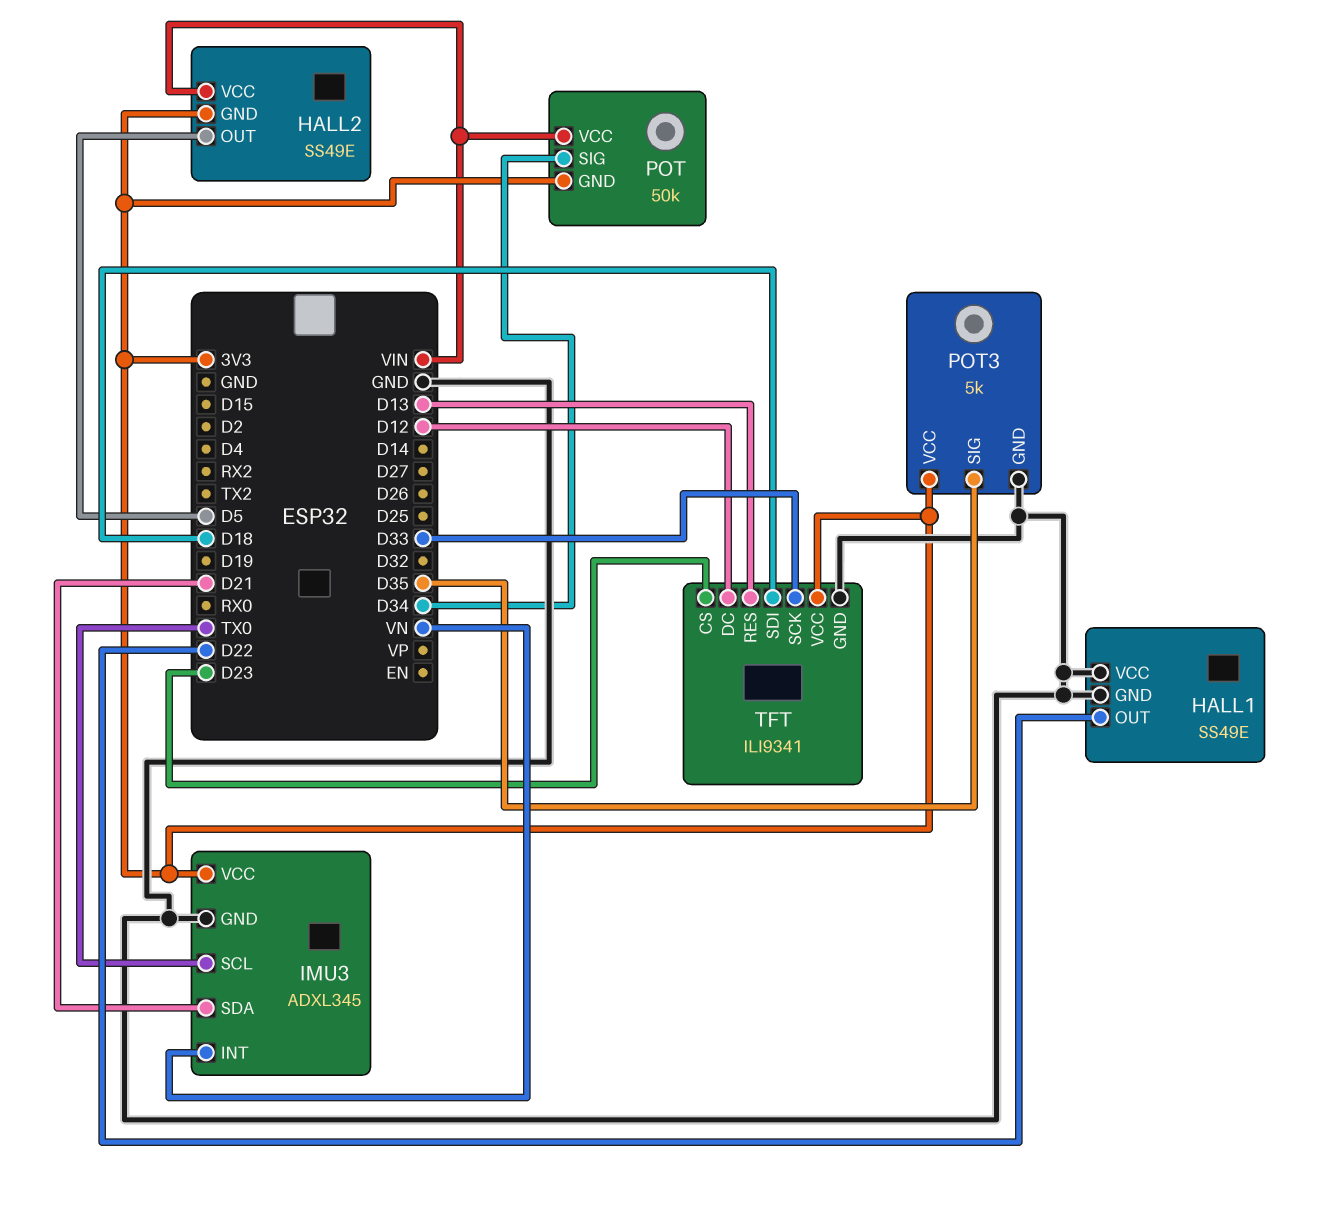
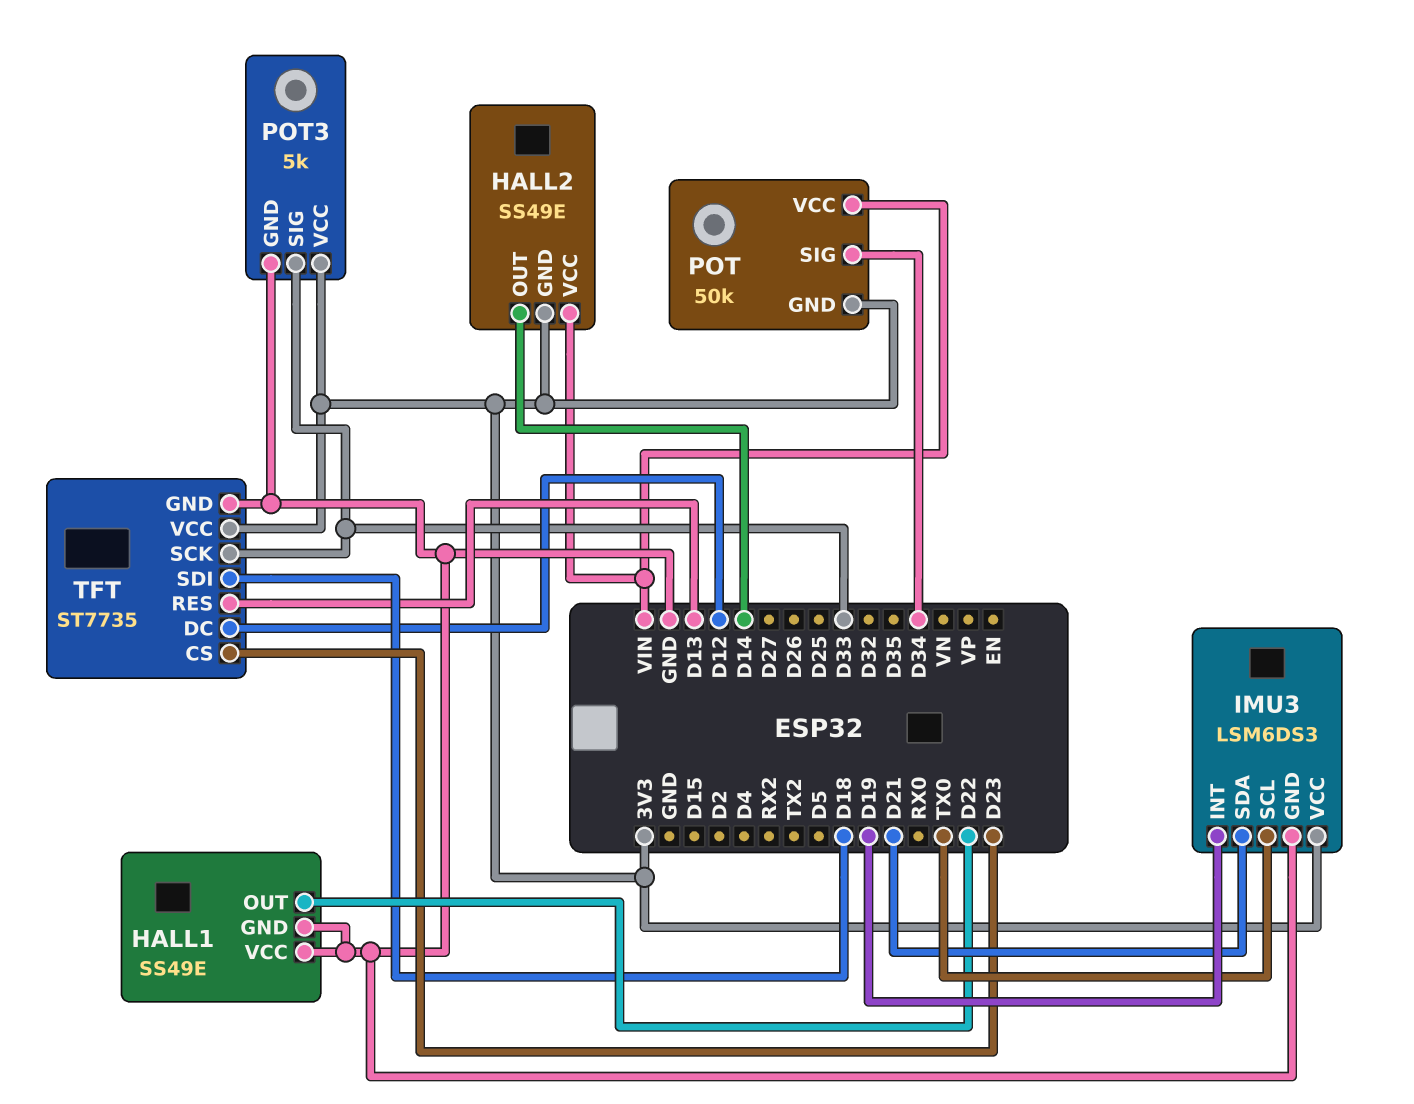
HALL2 pin OUT: D5 -> D14
IMU3: ADXL345 -> LSM6DS3
IMU3 pin INT: VN -> D19
POT3 pin SIG: D35 -> D33
TFT: ILI9341 -> ST7735

